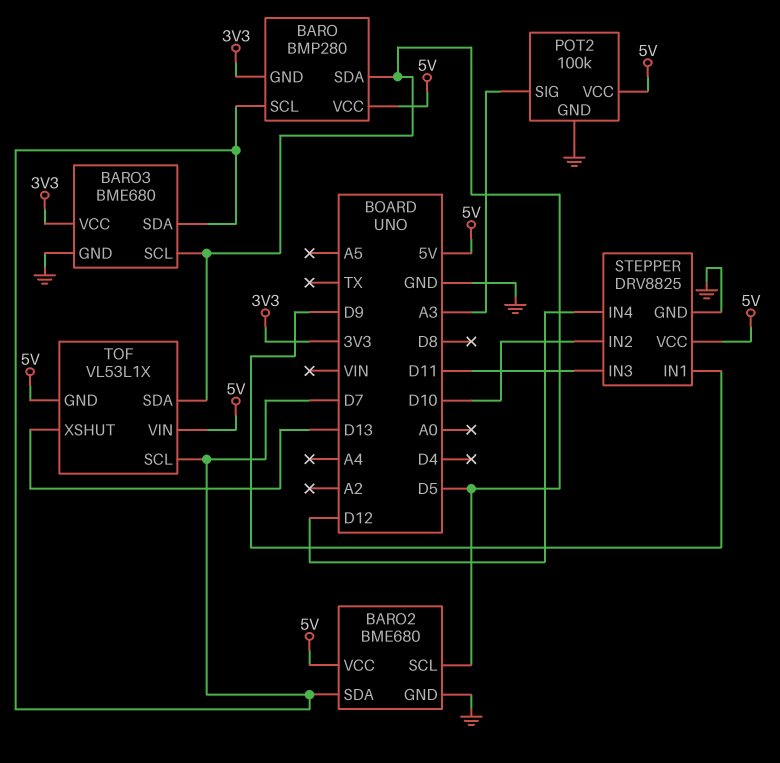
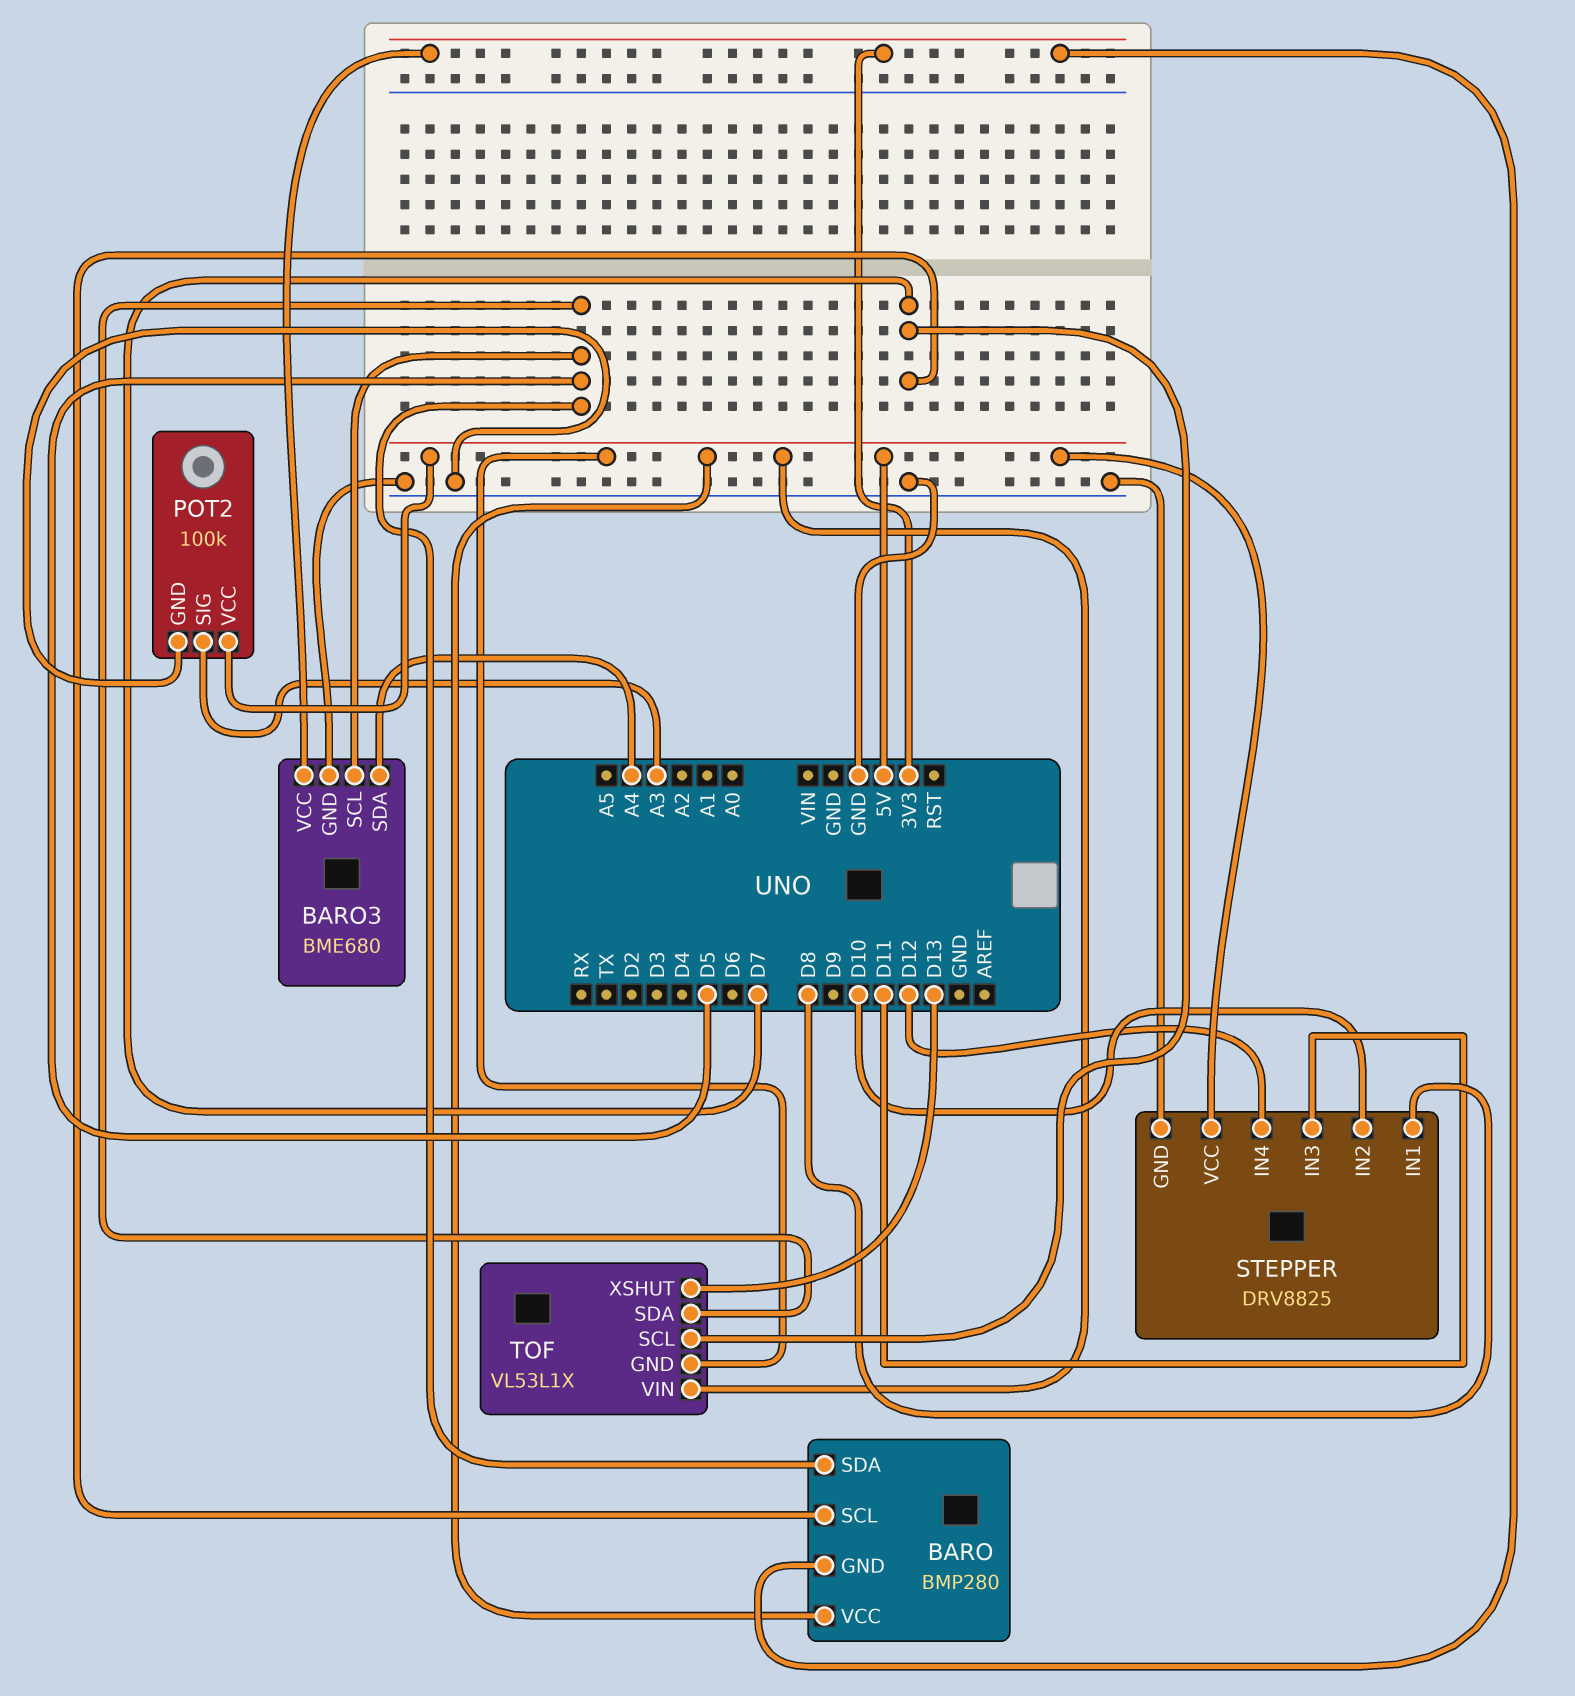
BARO2: BME680 -> none
BARO2 pin GND: GND -> none
BARO2 pin SCL: D5 -> none
BARO2 pin SDA: D7 -> none
BARO2 pin VCC: 5V -> none
BARO3 pin SDA: D7 -> A4
STEPPER pin IN1: D9 -> D8

